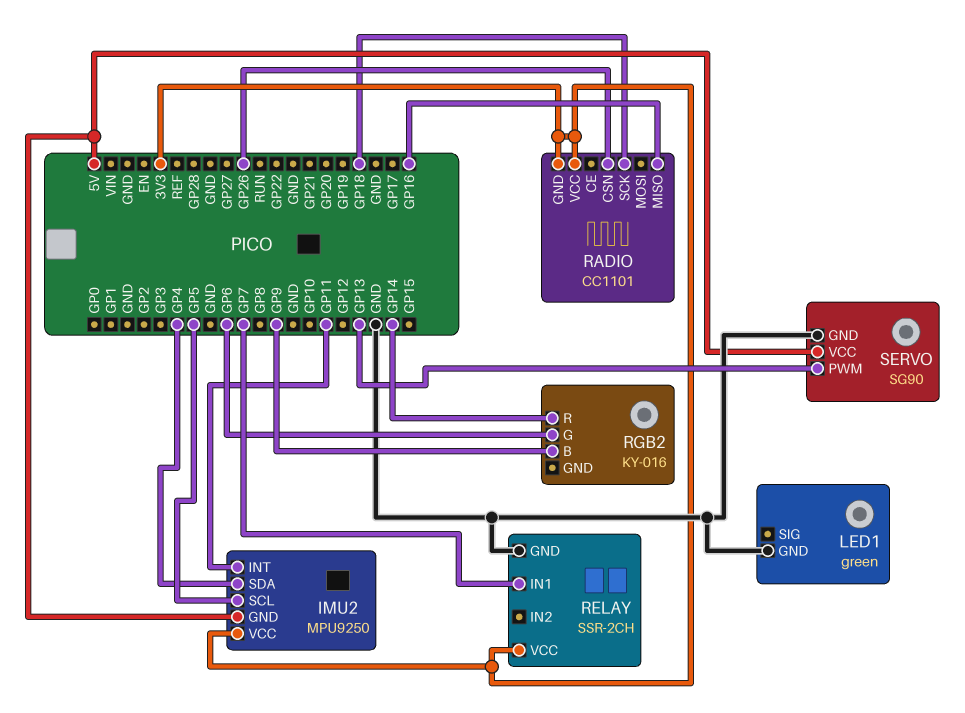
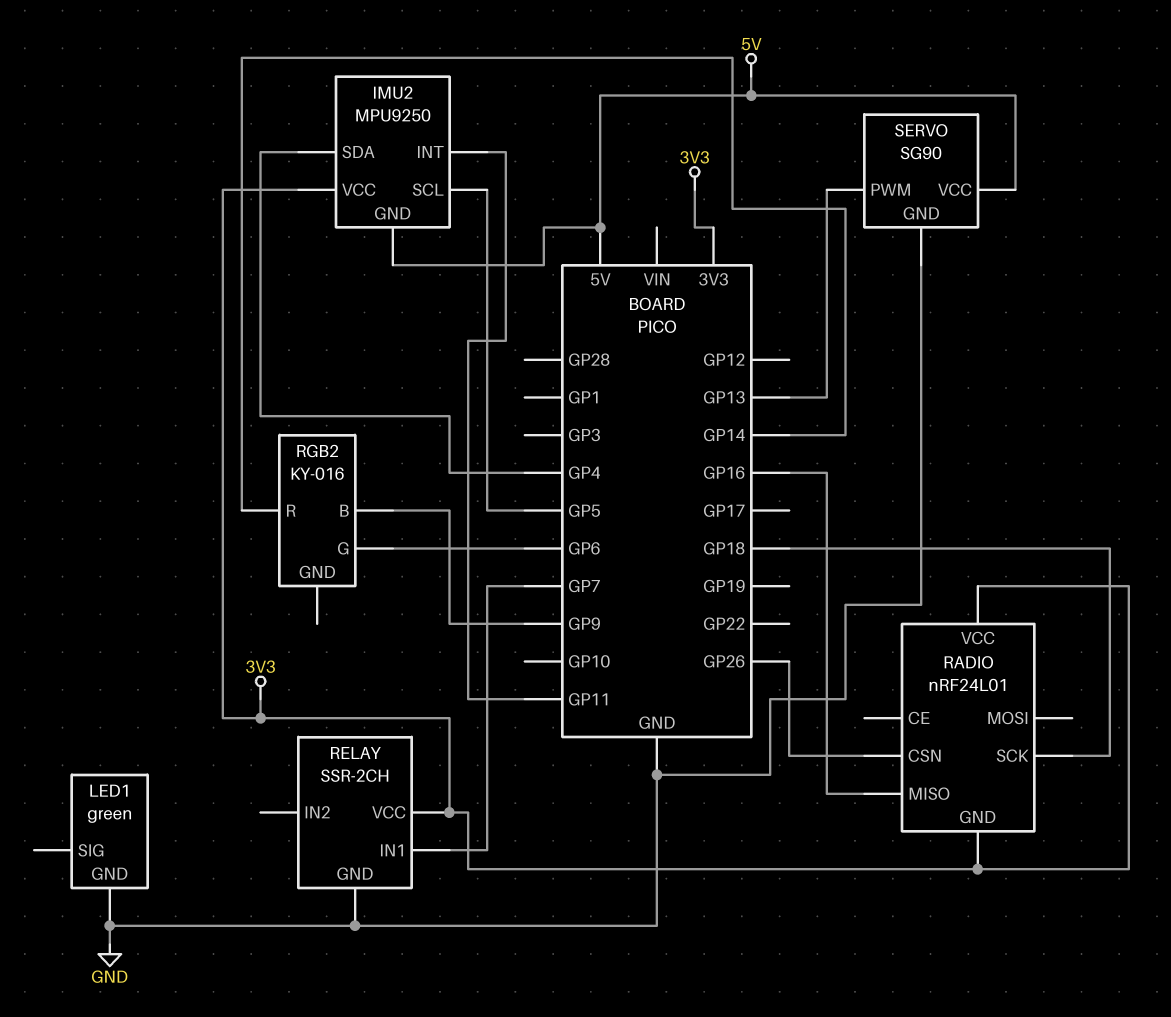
RADIO: CC1101 -> nRF24L01

